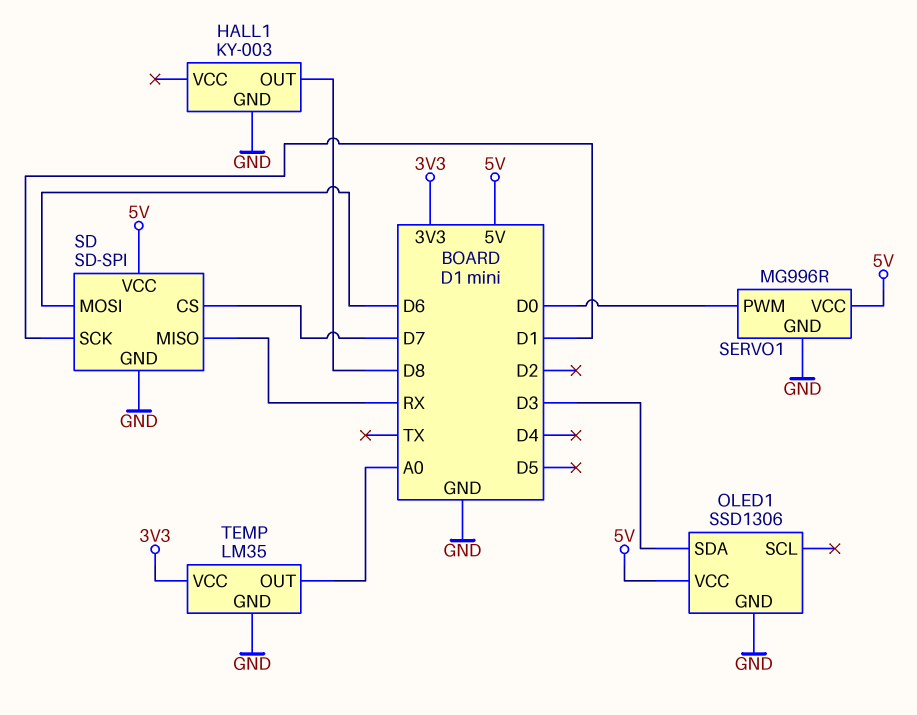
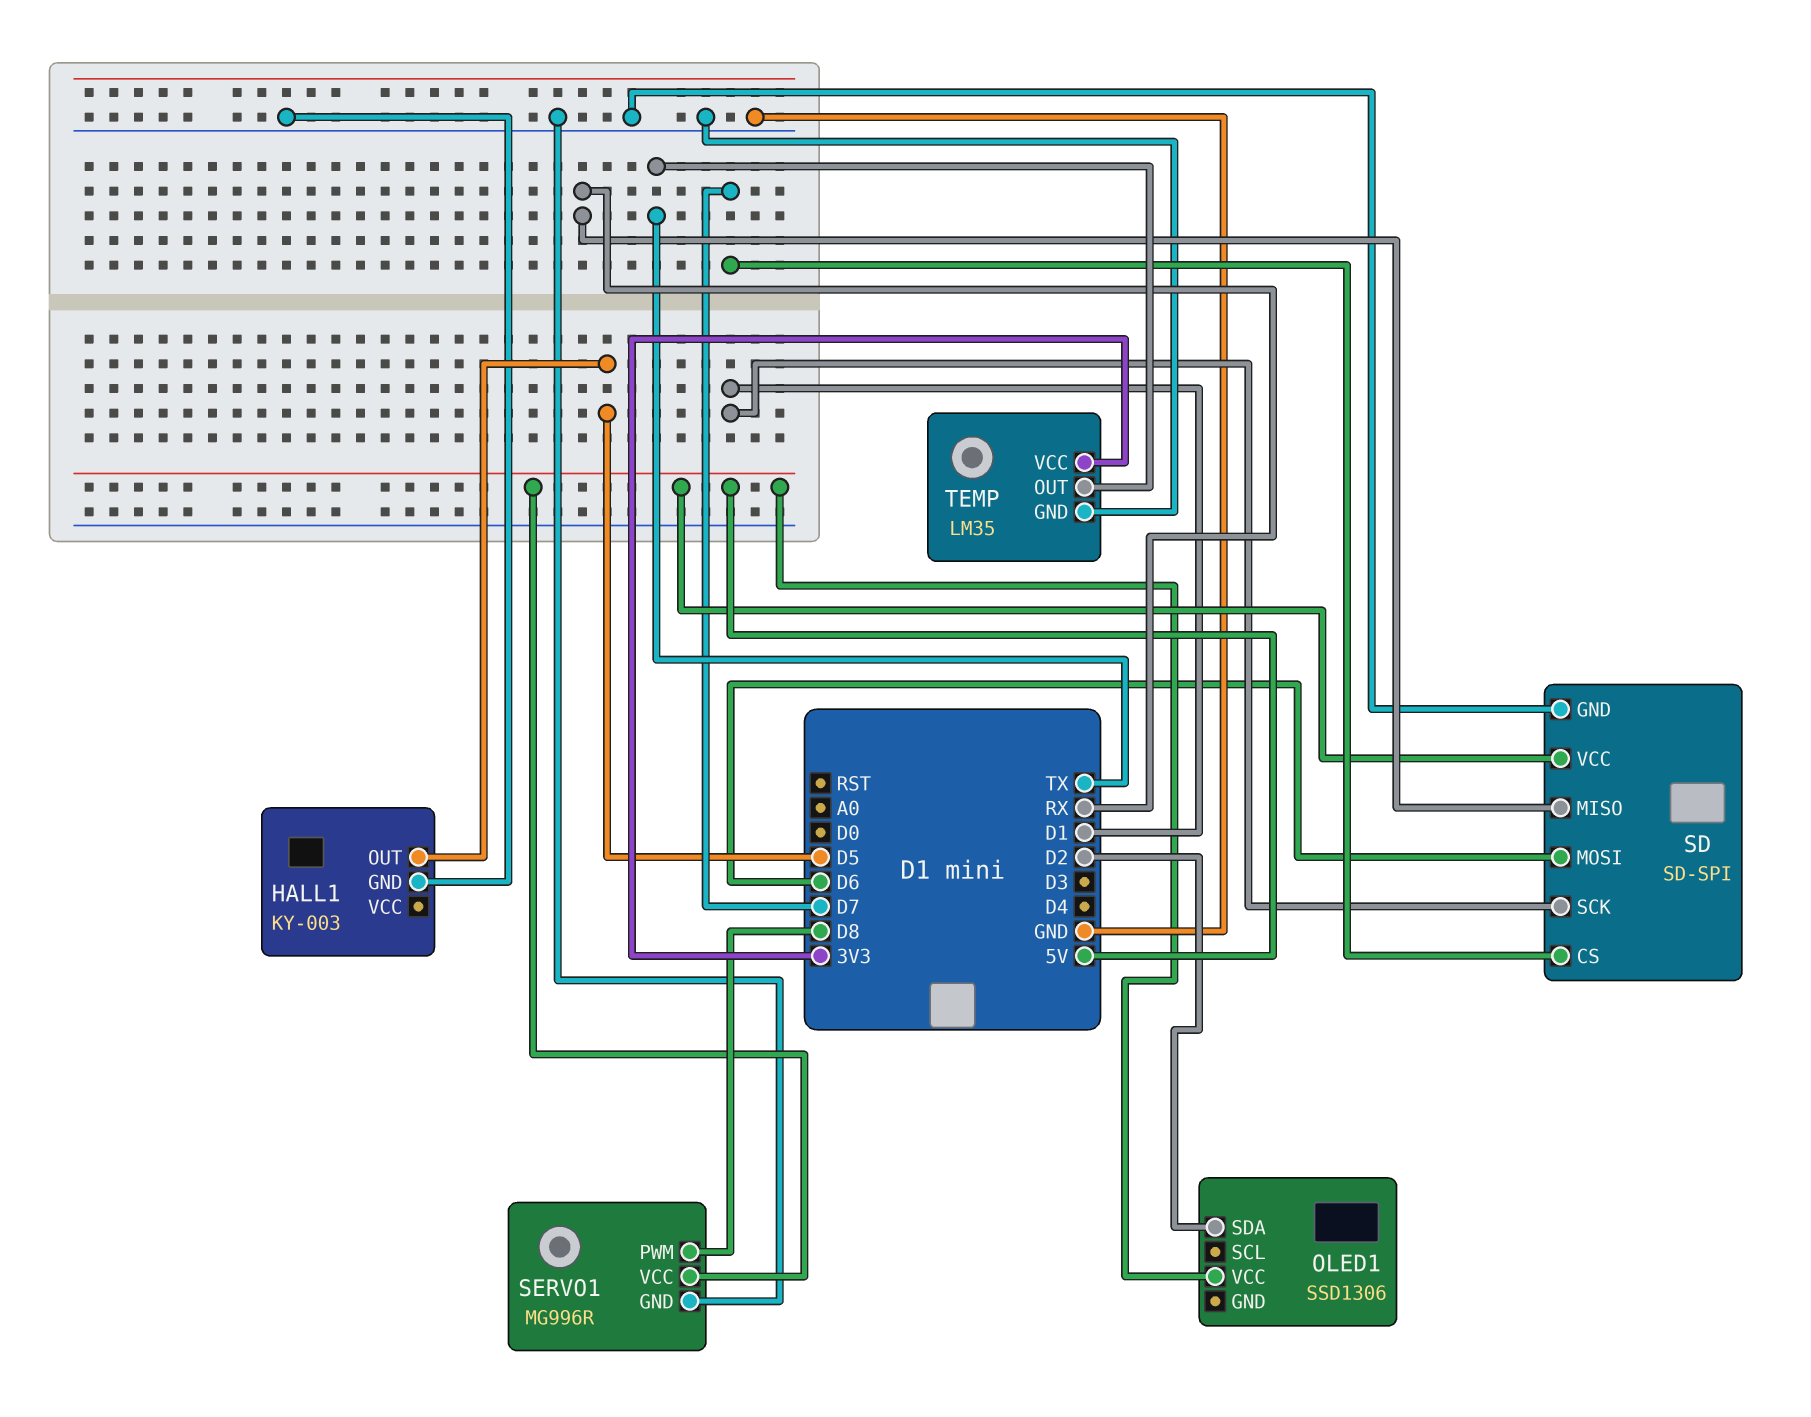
HALL1 pin OUT: D8 -> D5
OLED1 pin GND: GND -> none
OLED1 pin SDA: D3 -> D2
SERVO1 pin PWM: D0 -> D8
TEMP pin OUT: A0 -> TX

